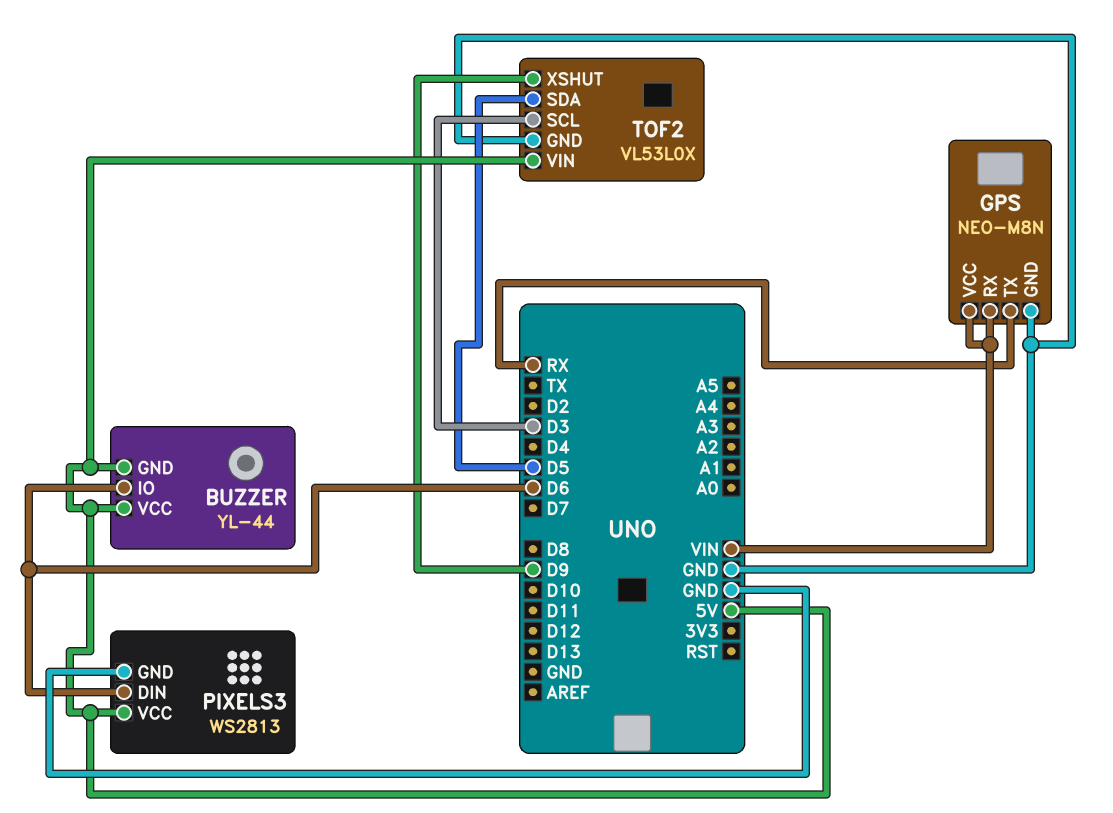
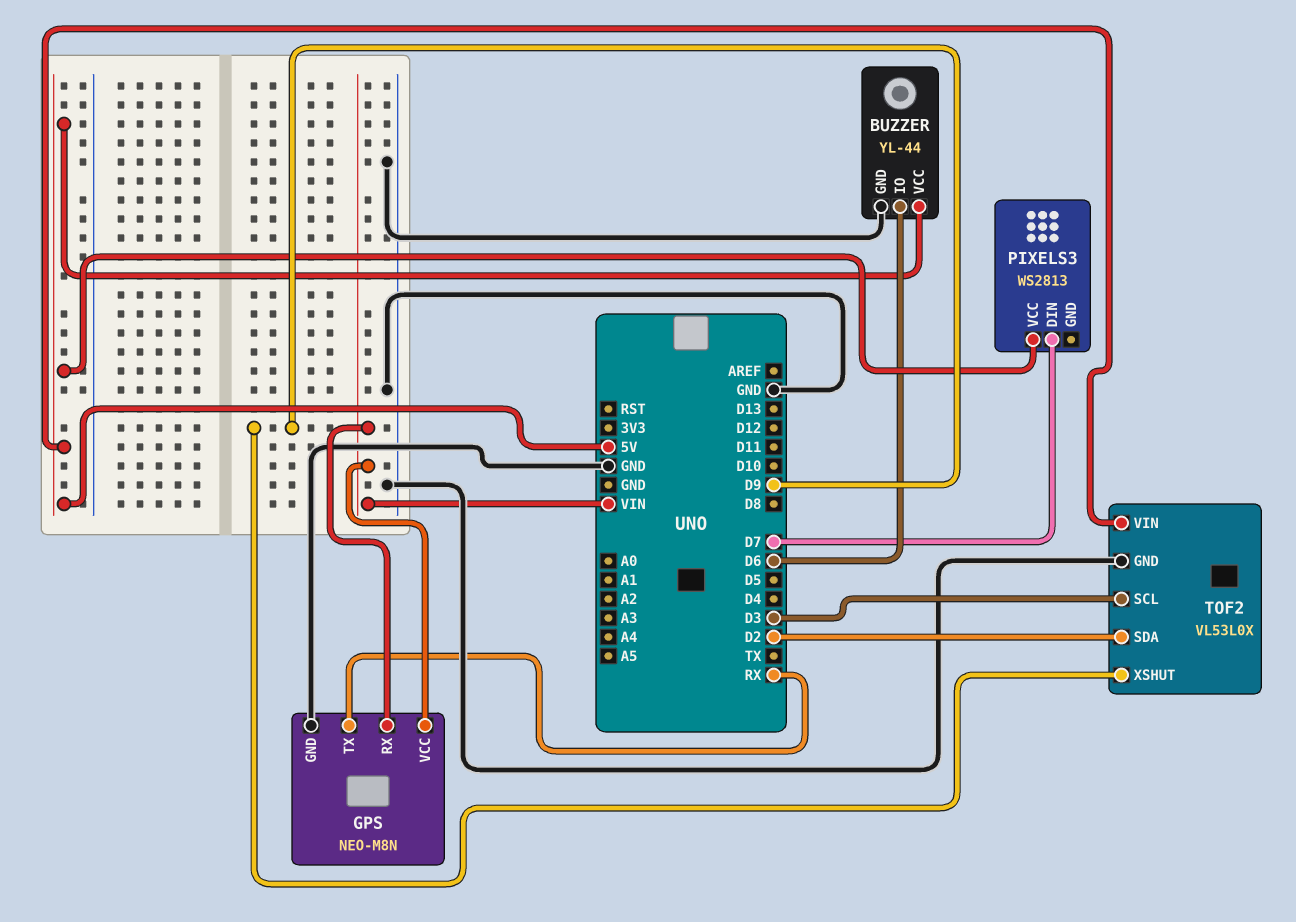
BUZZER pin GND: 5V -> GND
PIXELS3 pin DIN: D6 -> D7
PIXELS3 pin GND: GND -> none
TOF2 pin SDA: D5 -> D2

